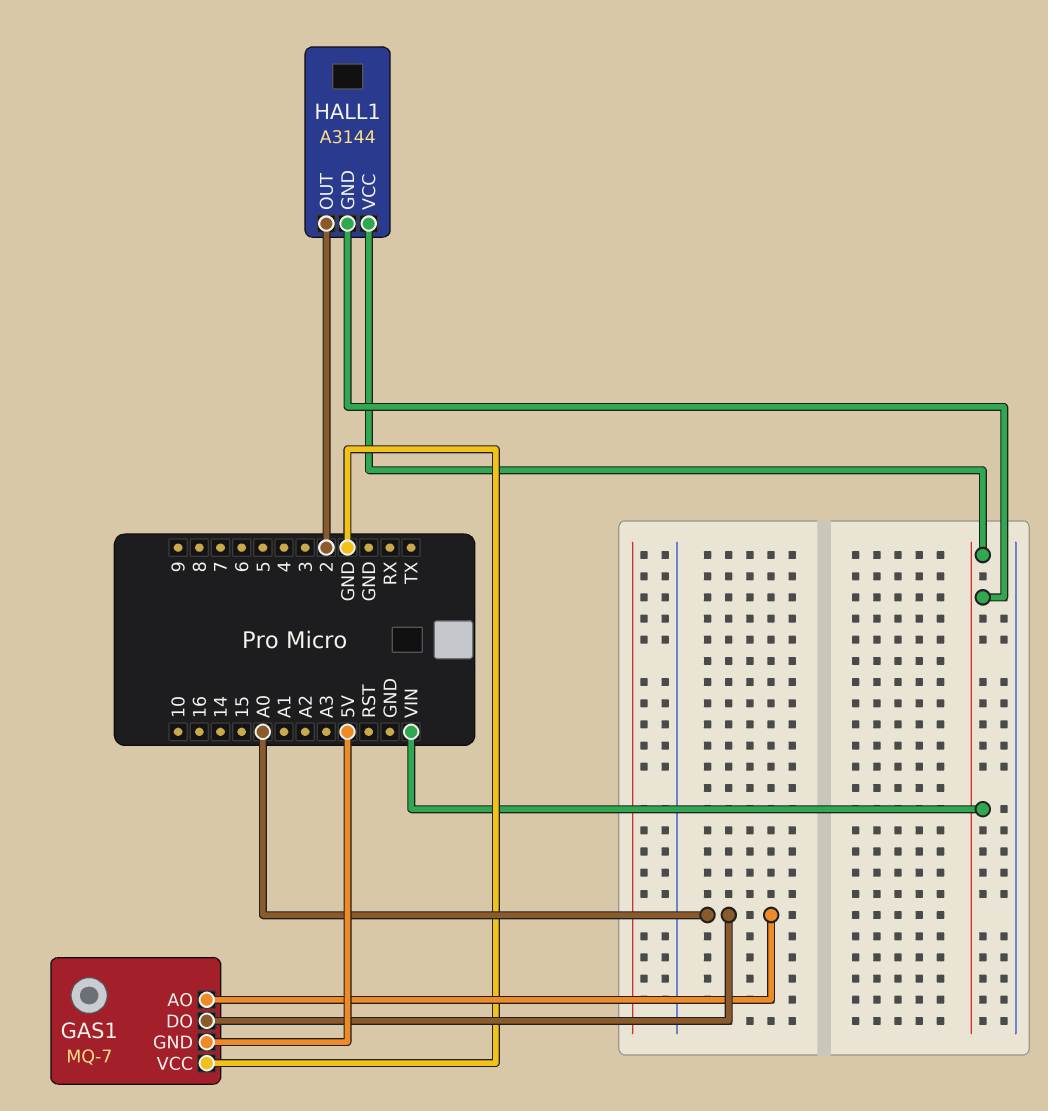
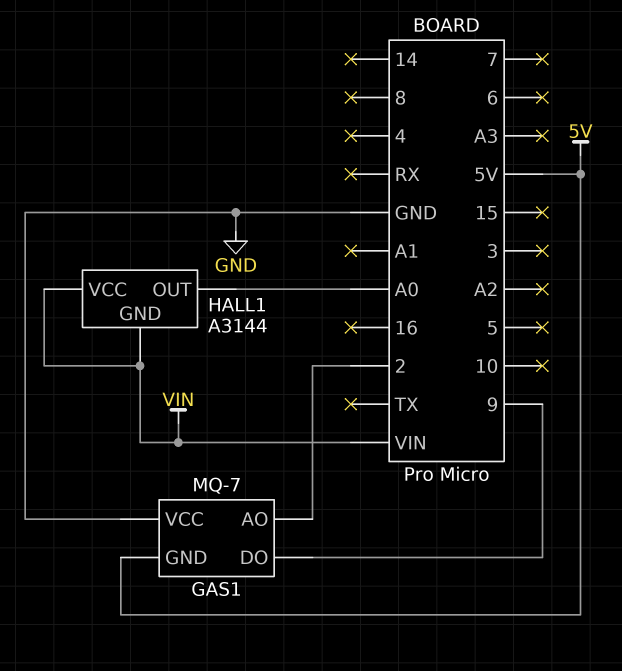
GAS1 pin AO: A0 -> 2
GAS1 pin DO: A0 -> 9
HALL1 pin OUT: 2 -> A0

